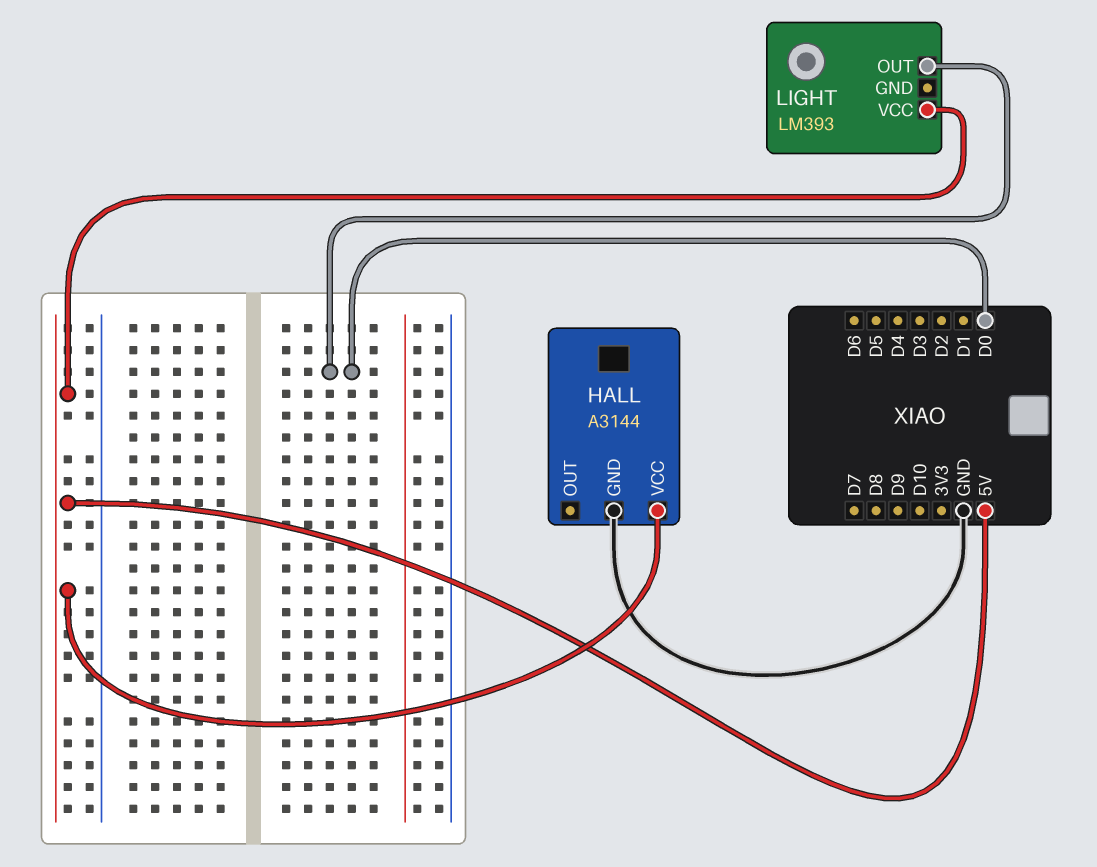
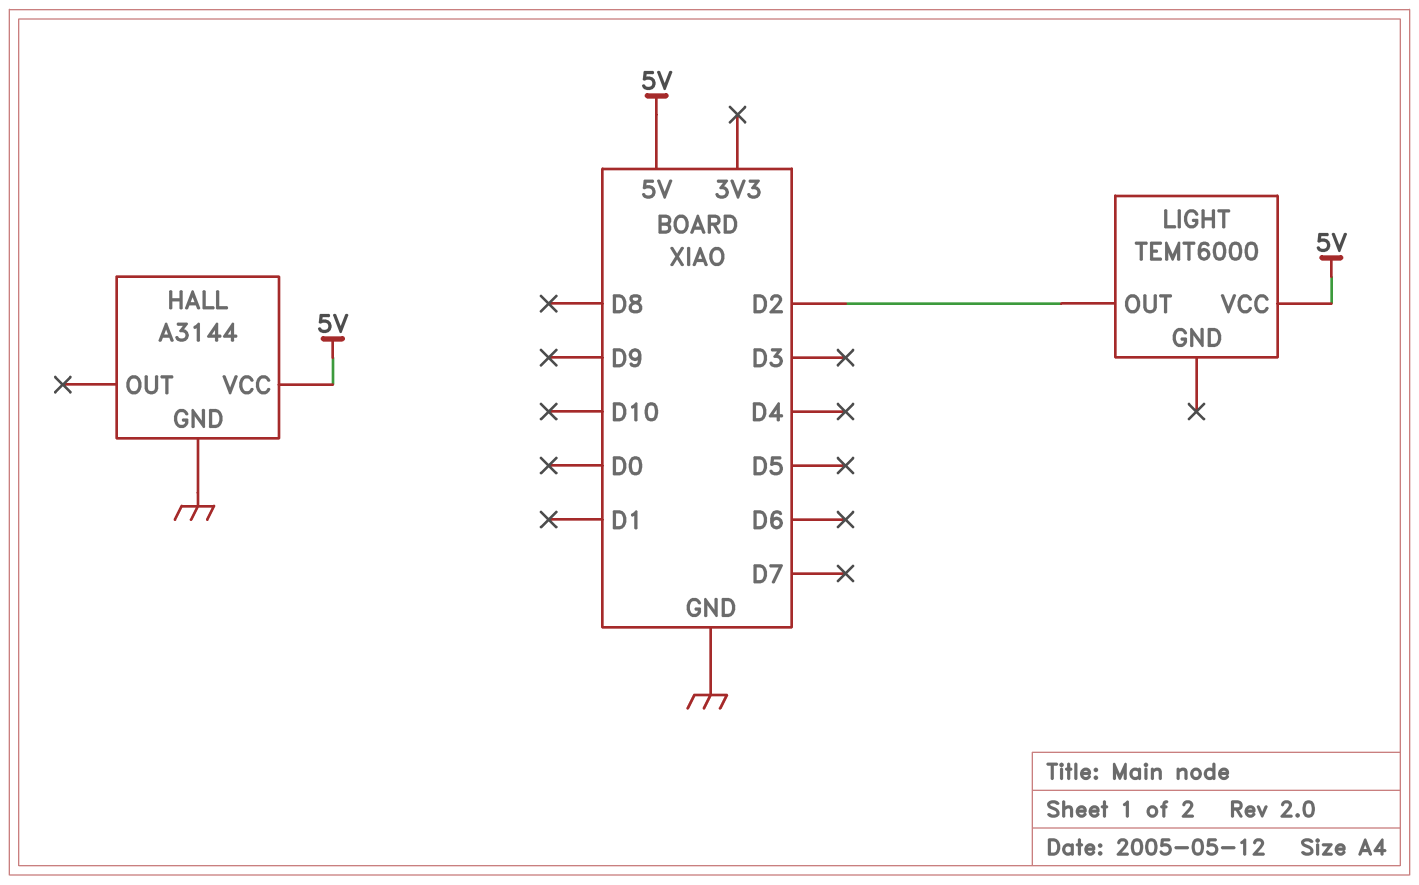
LIGHT: LM393 -> TEMT6000
LIGHT pin OUT: D0 -> D2

